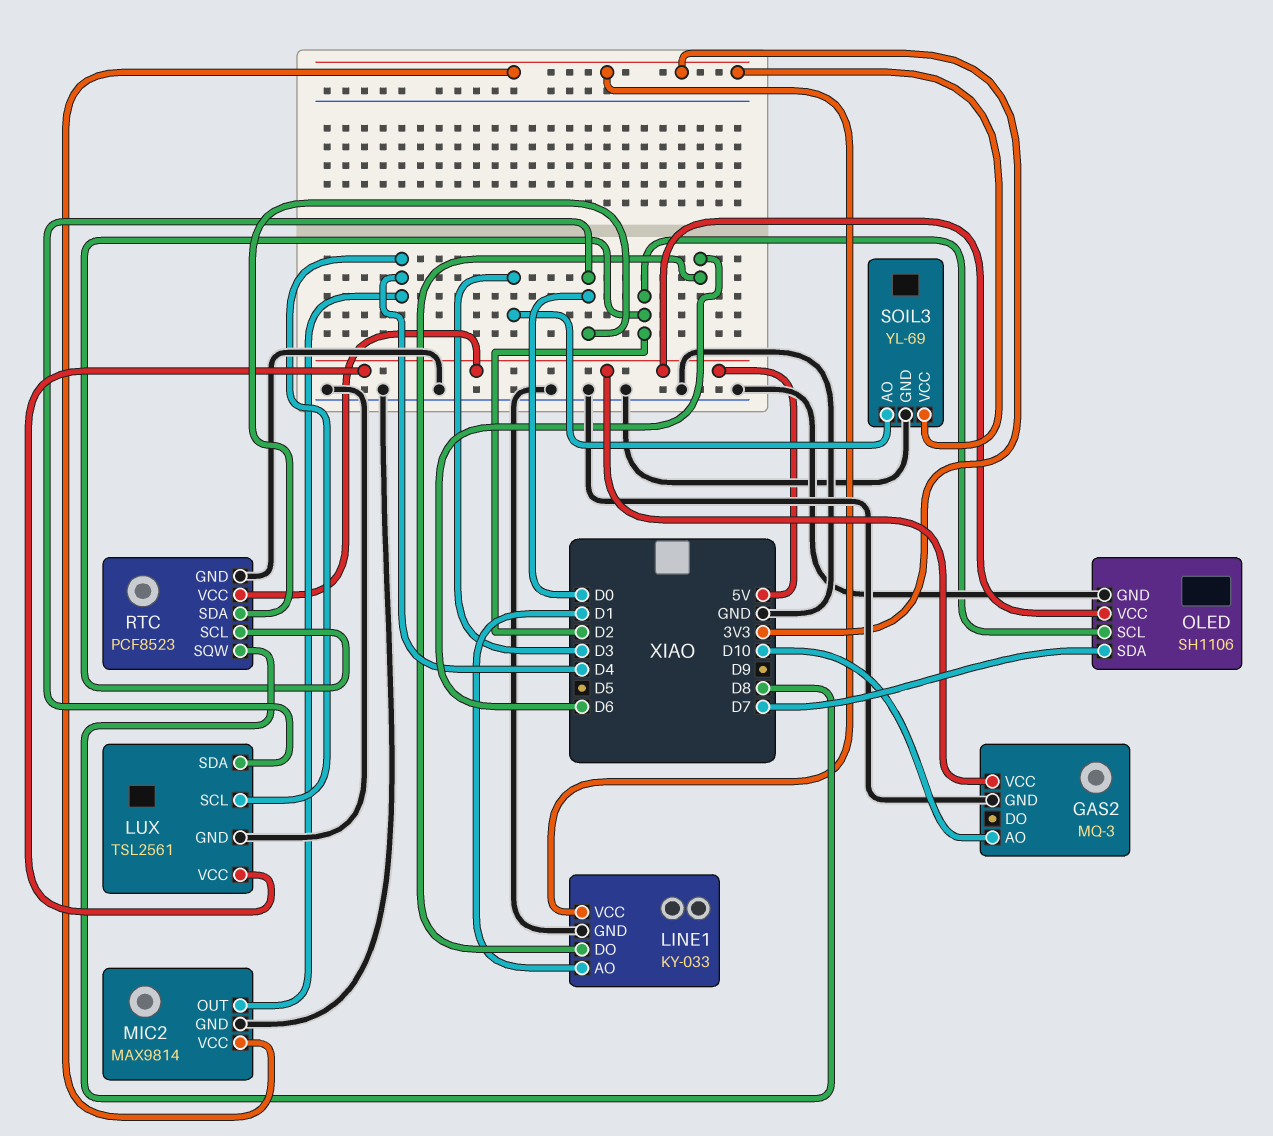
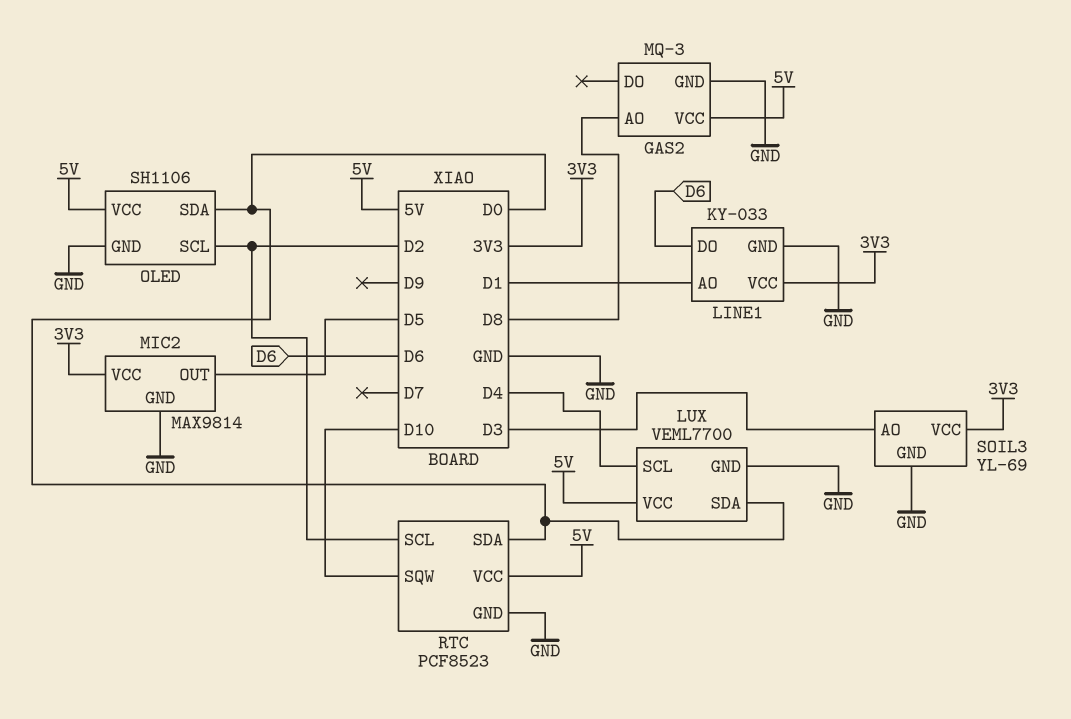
GAS2 pin AO: D10 -> D8
LUX: TSL2561 -> VEML7700
MIC2 pin OUT: D4 -> D5
OLED pin SDA: D7 -> D0
RTC pin SQW: D8 -> D10

